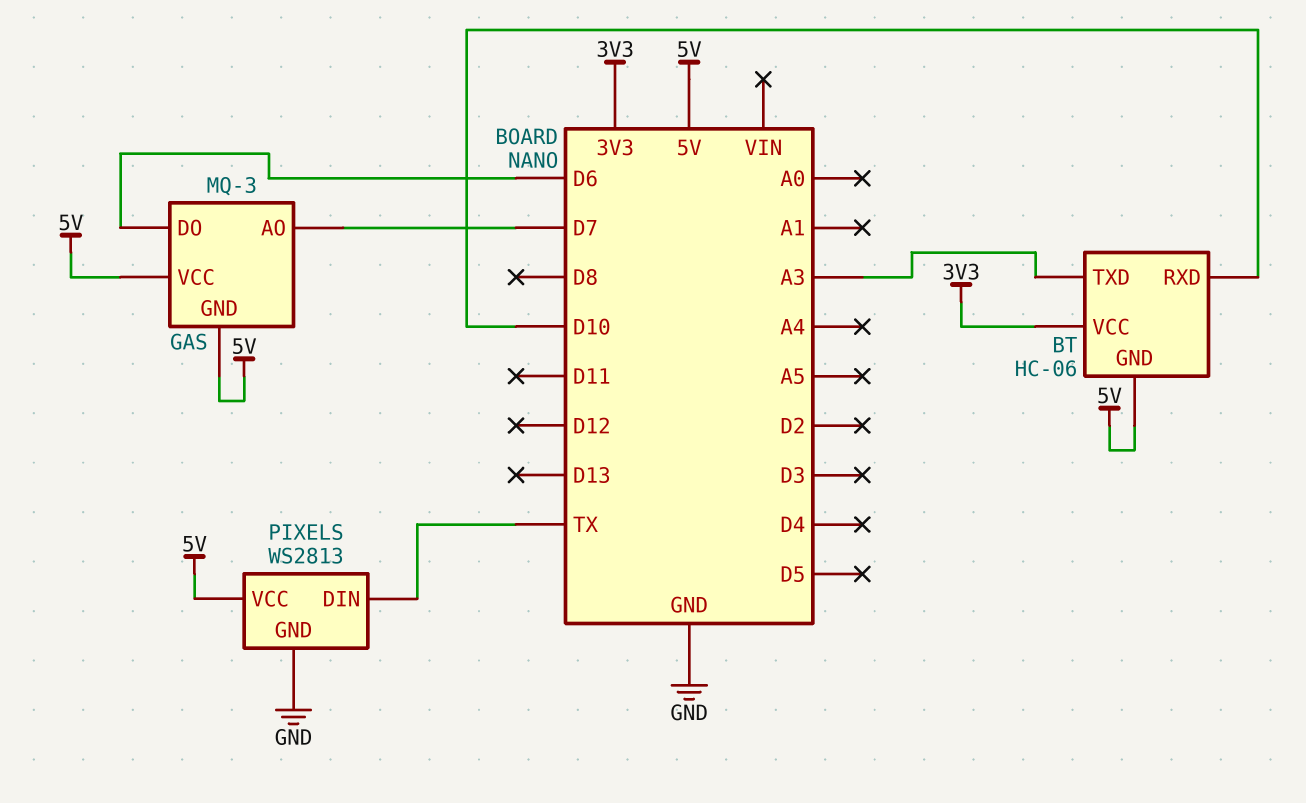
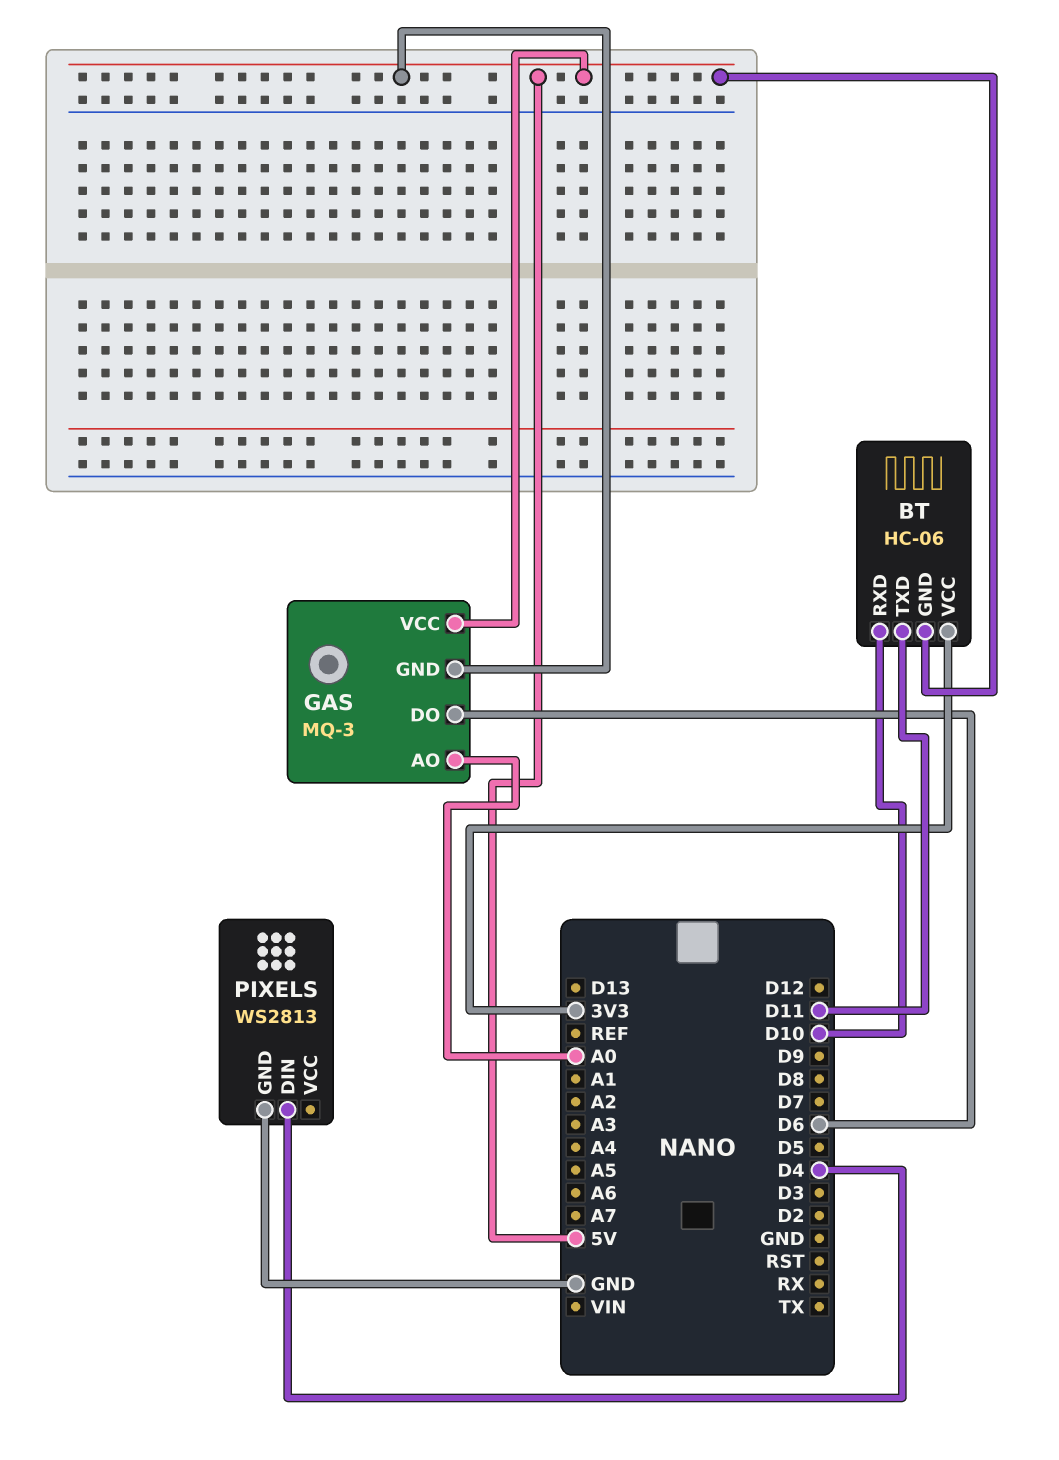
BT pin TXD: A3 -> D11
GAS pin AO: D7 -> A0
PIXELS pin DIN: TX -> D4
PIXELS pin VCC: 5V -> none

